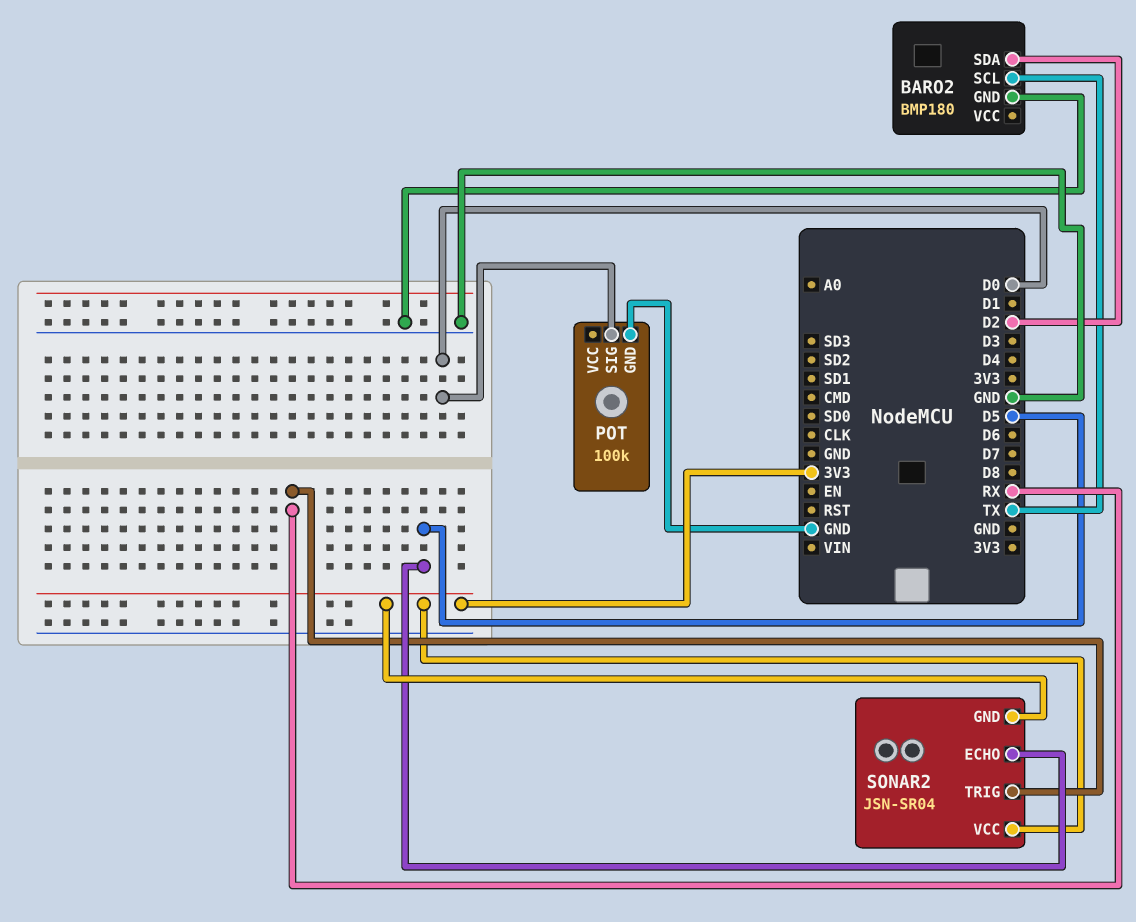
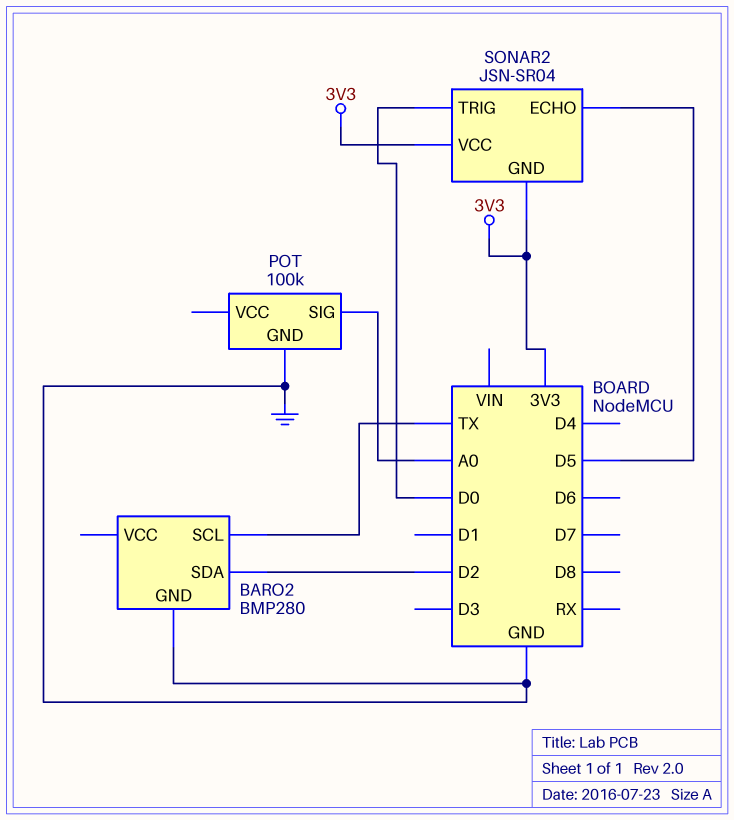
BARO2: BMP180 -> BMP280
POT pin SIG: D0 -> A0
SONAR2 pin TRIG: RX -> D0

